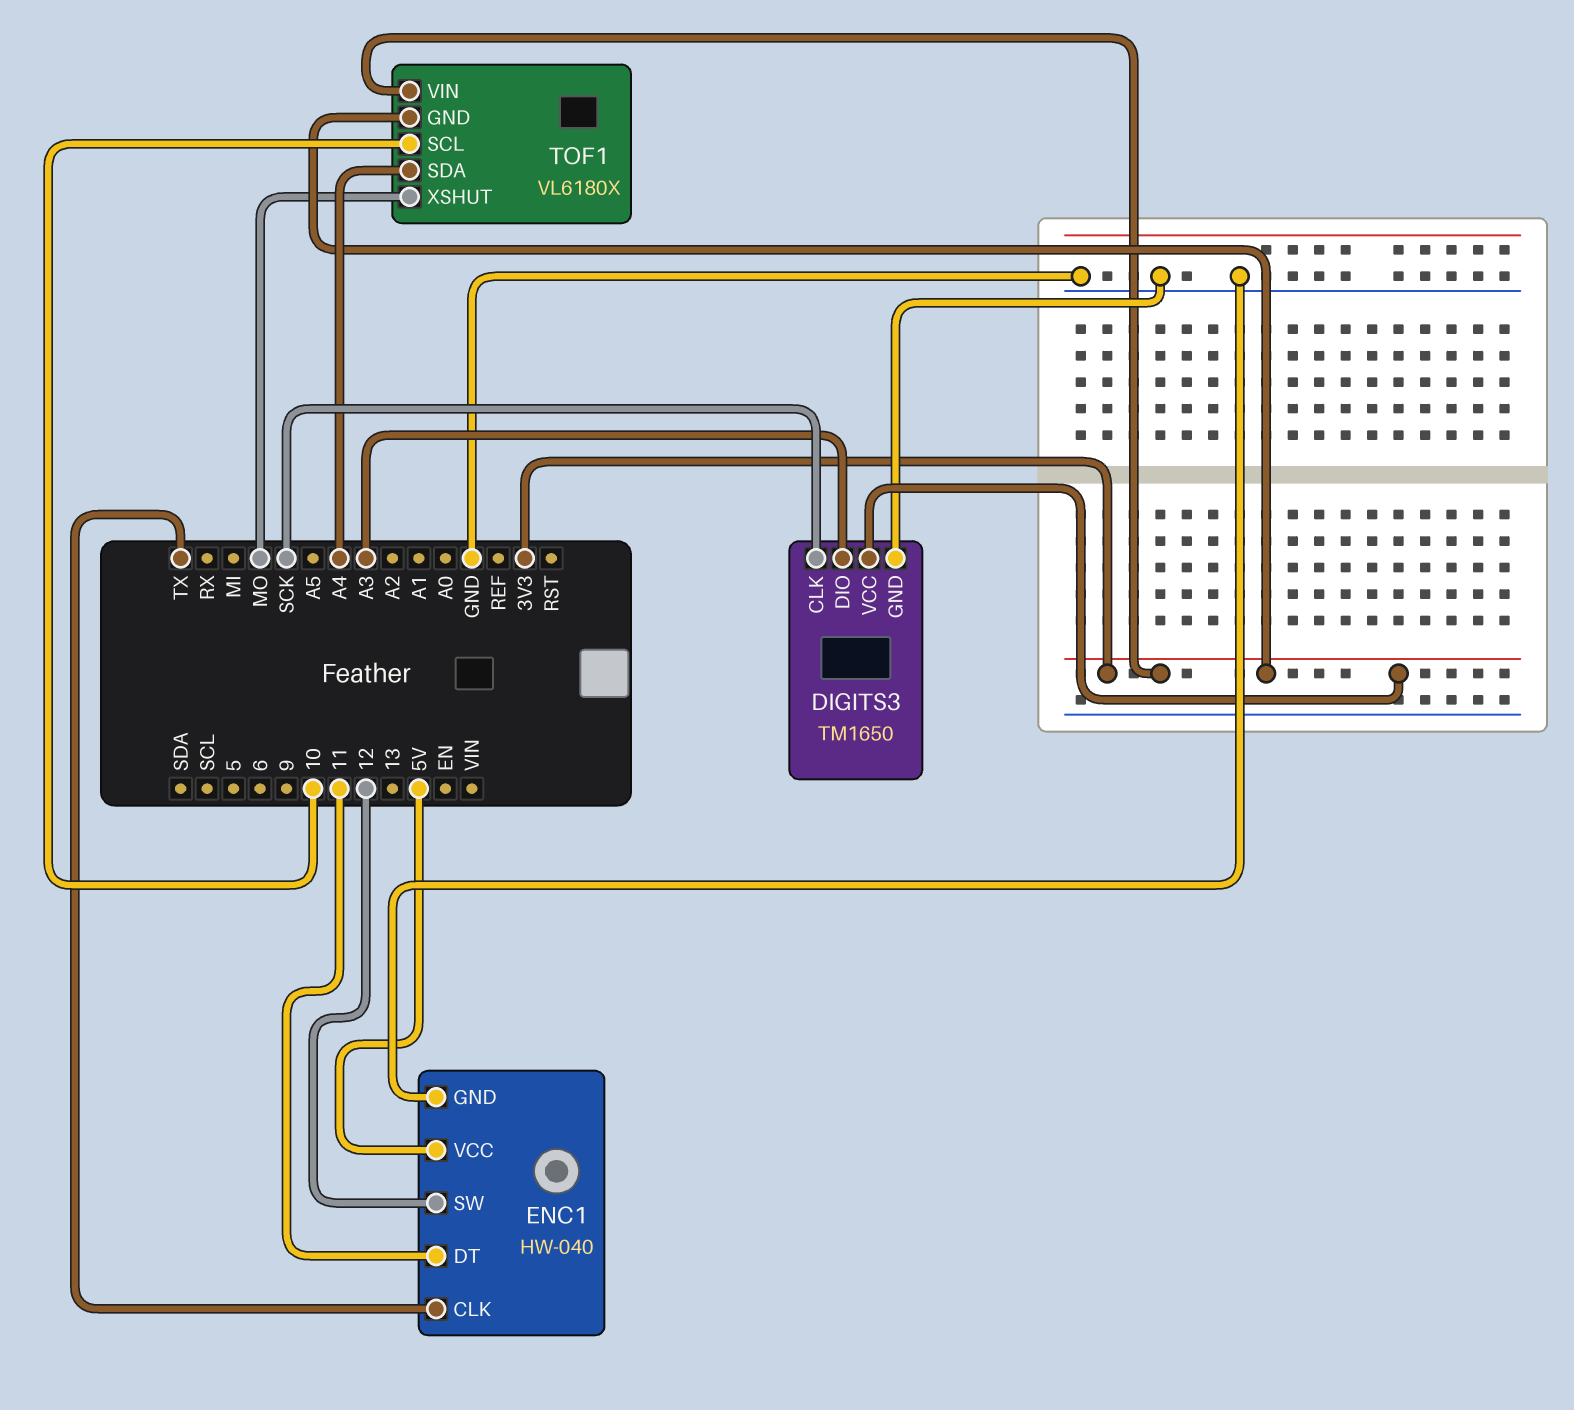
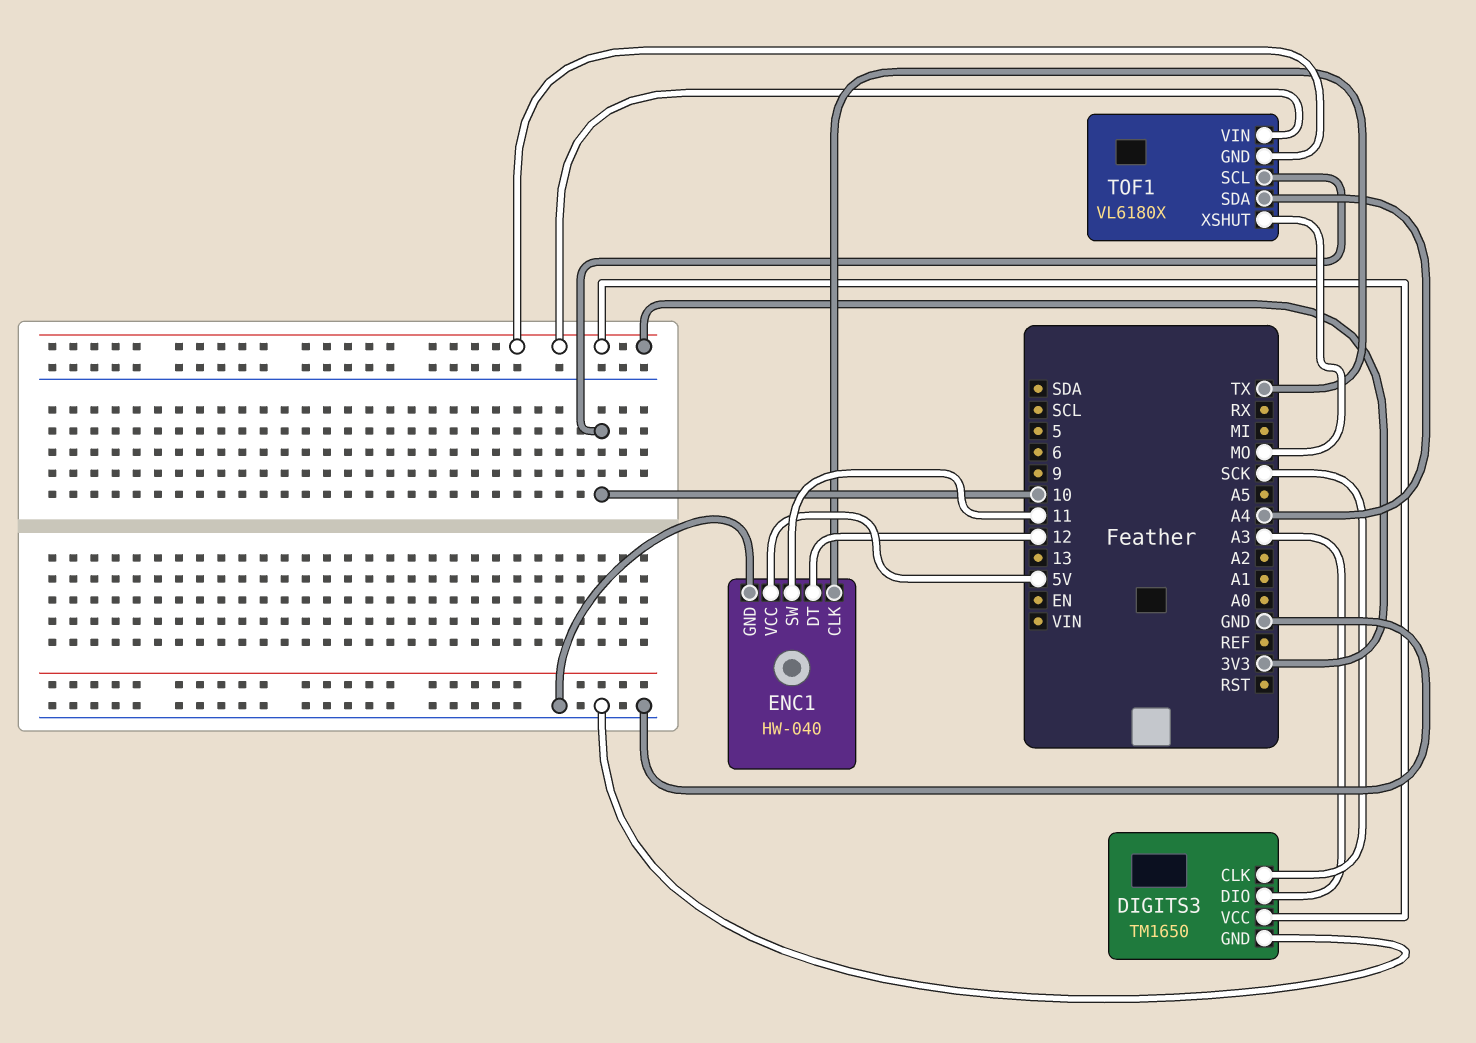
ENC1 pin DT: 11 -> 12
ENC1 pin SW: 12 -> 11

